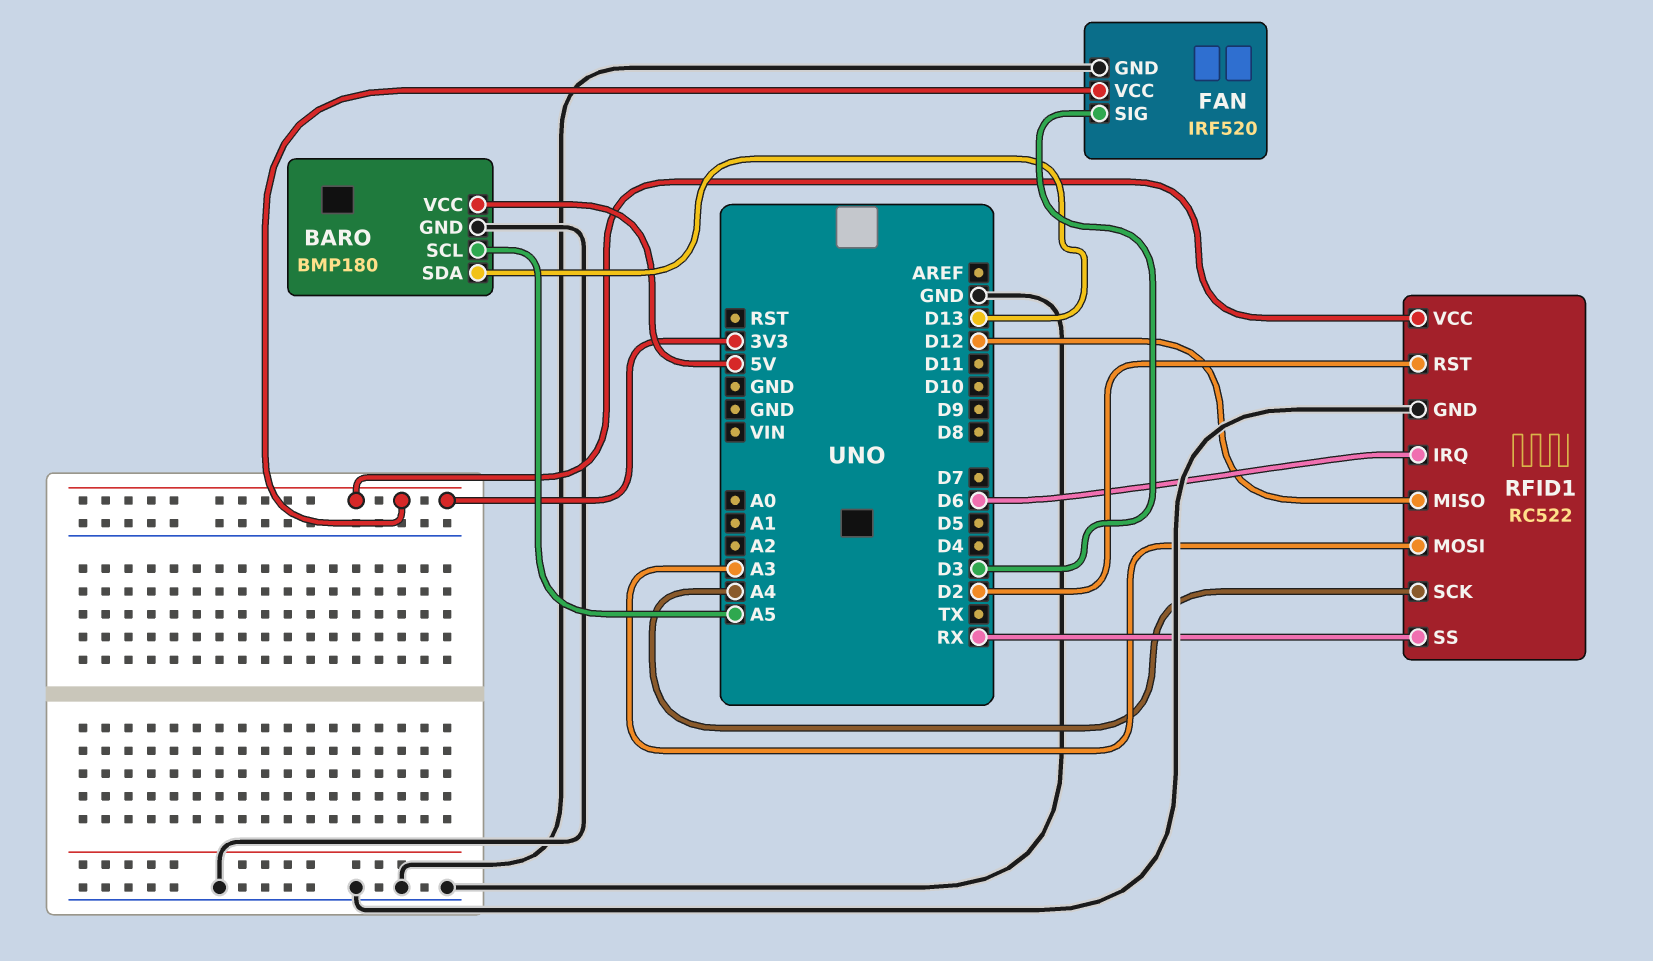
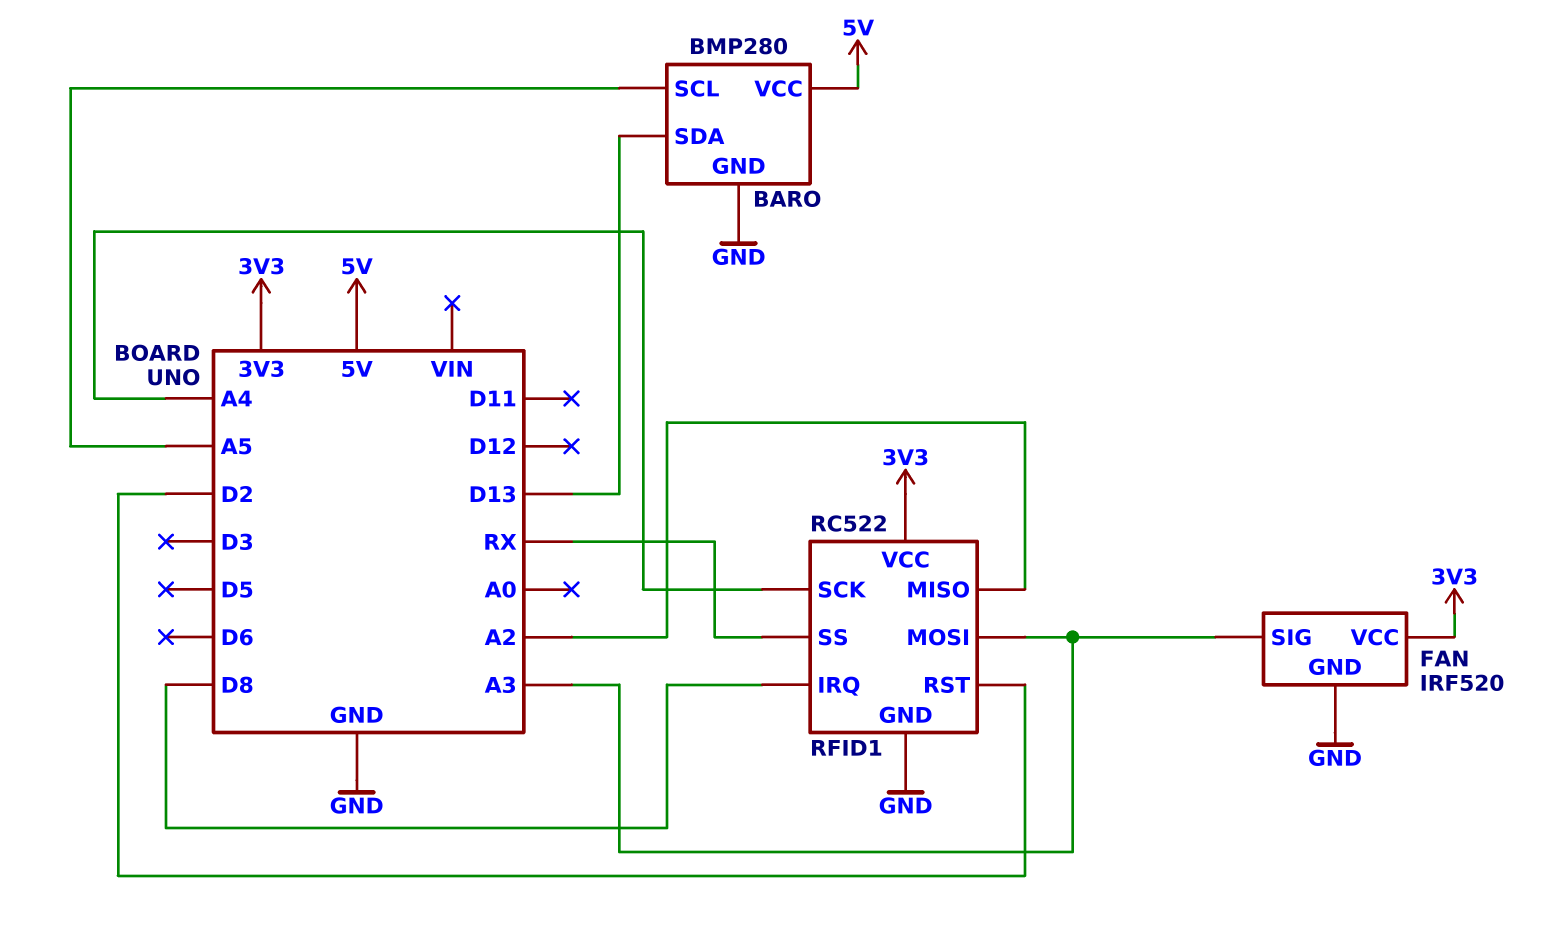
BARO: BMP180 -> BMP280
FAN pin SIG: D3 -> A3
RFID1 pin IRQ: D6 -> D8
RFID1 pin MISO: D12 -> A2

